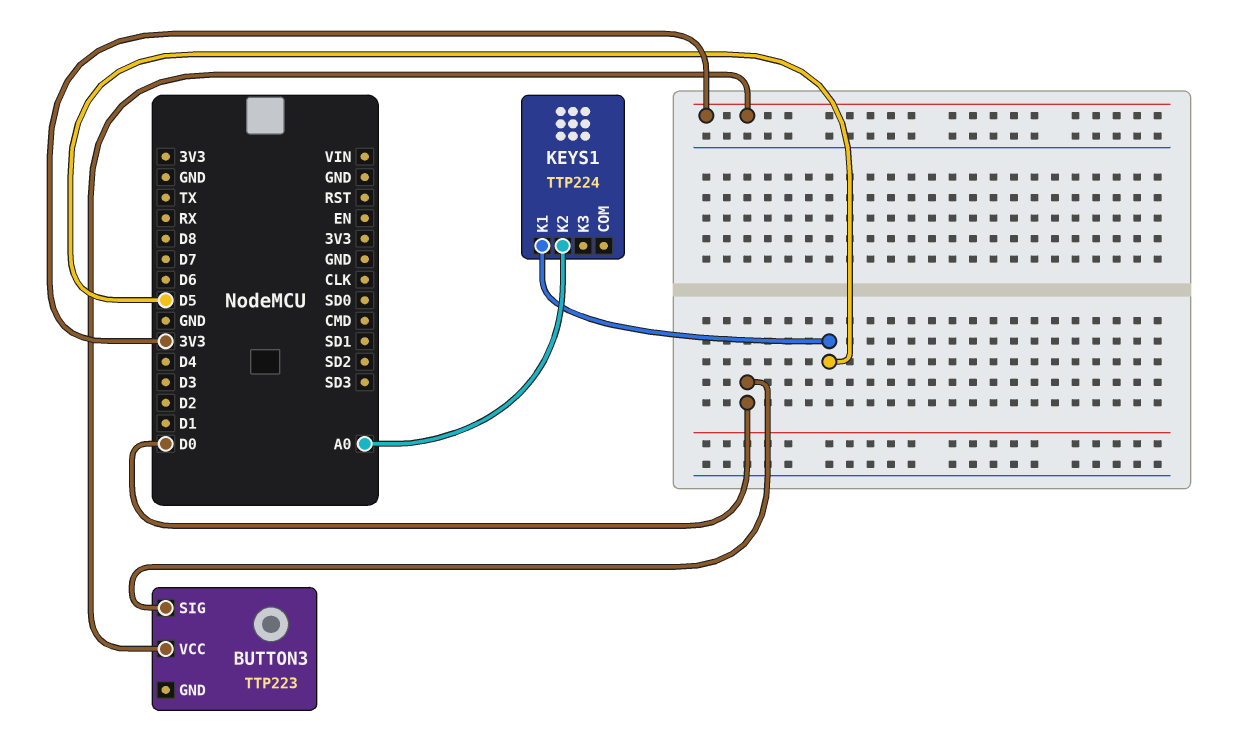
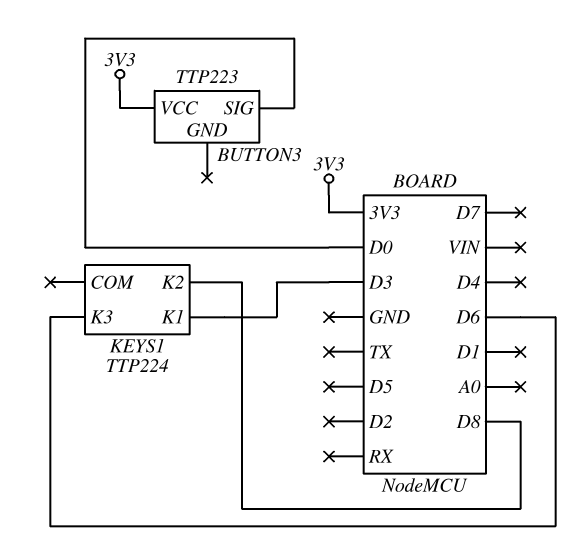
KEYS1 pin K1: D5 -> D3
KEYS1 pin K2: A0 -> D8
KEYS1 pin K3: none -> D6

